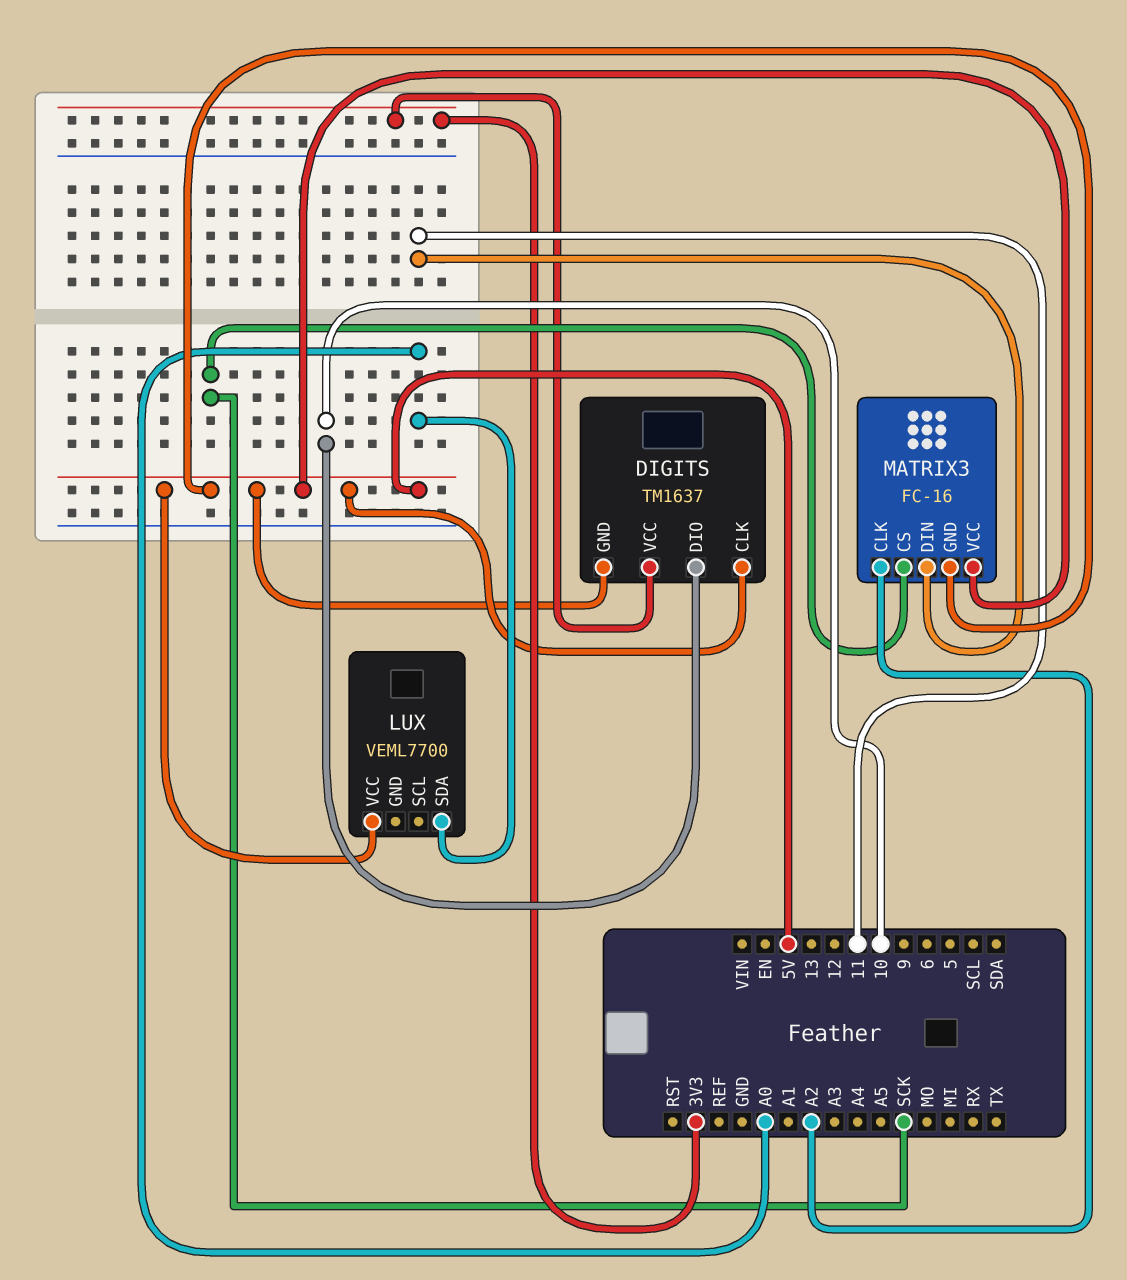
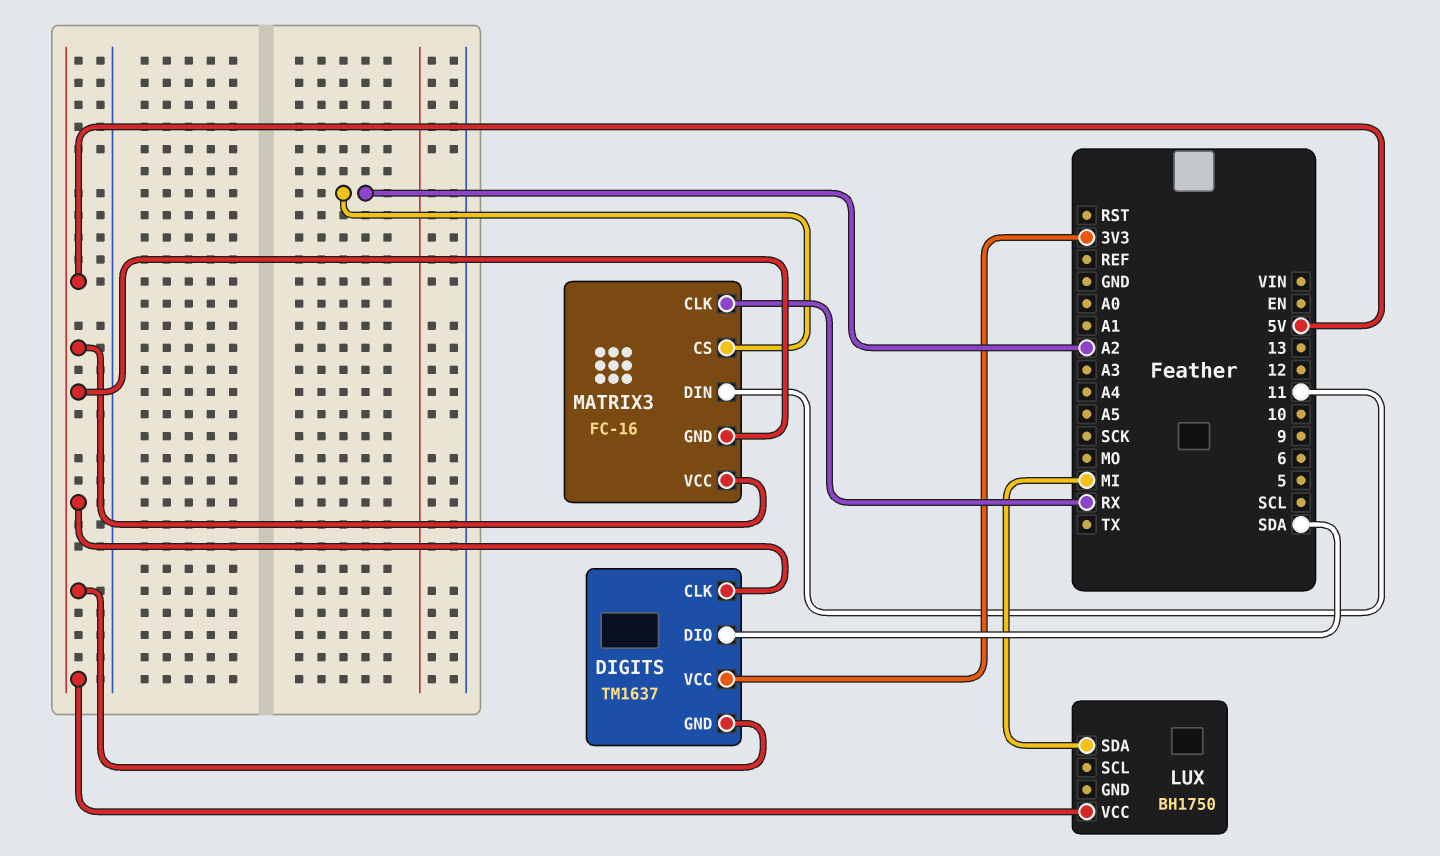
DIGITS pin DIO: 10 -> SDA
LUX: VEML7700 -> BH1750
LUX pin SDA: A0 -> MI
MATRIX3 pin CLK: A2 -> RX
MATRIX3 pin CS: SCK -> A2

